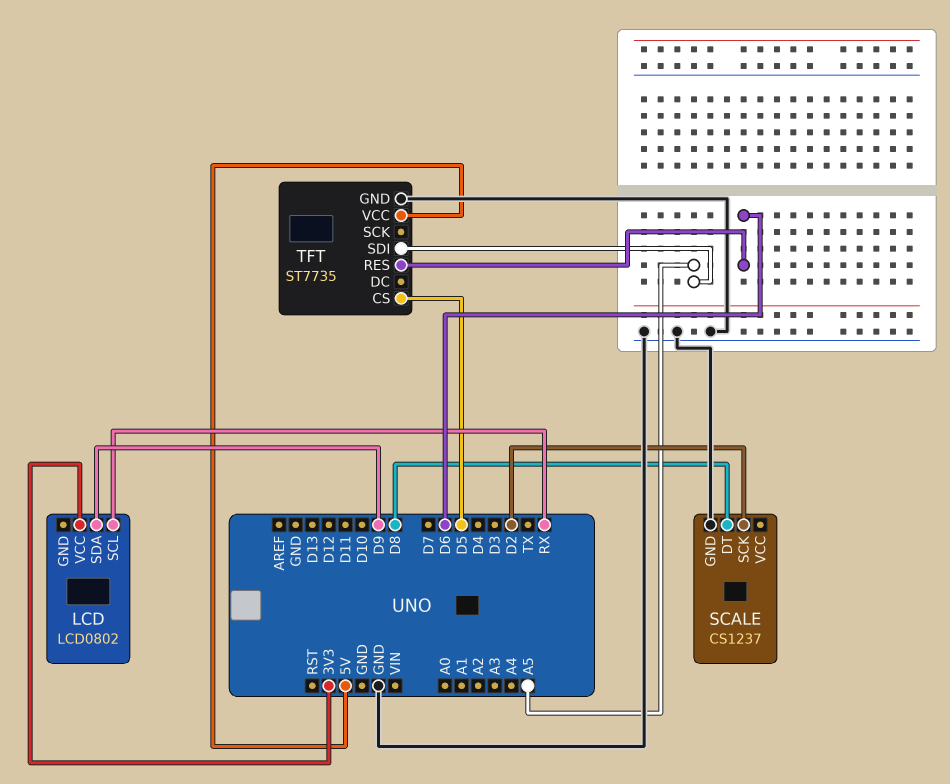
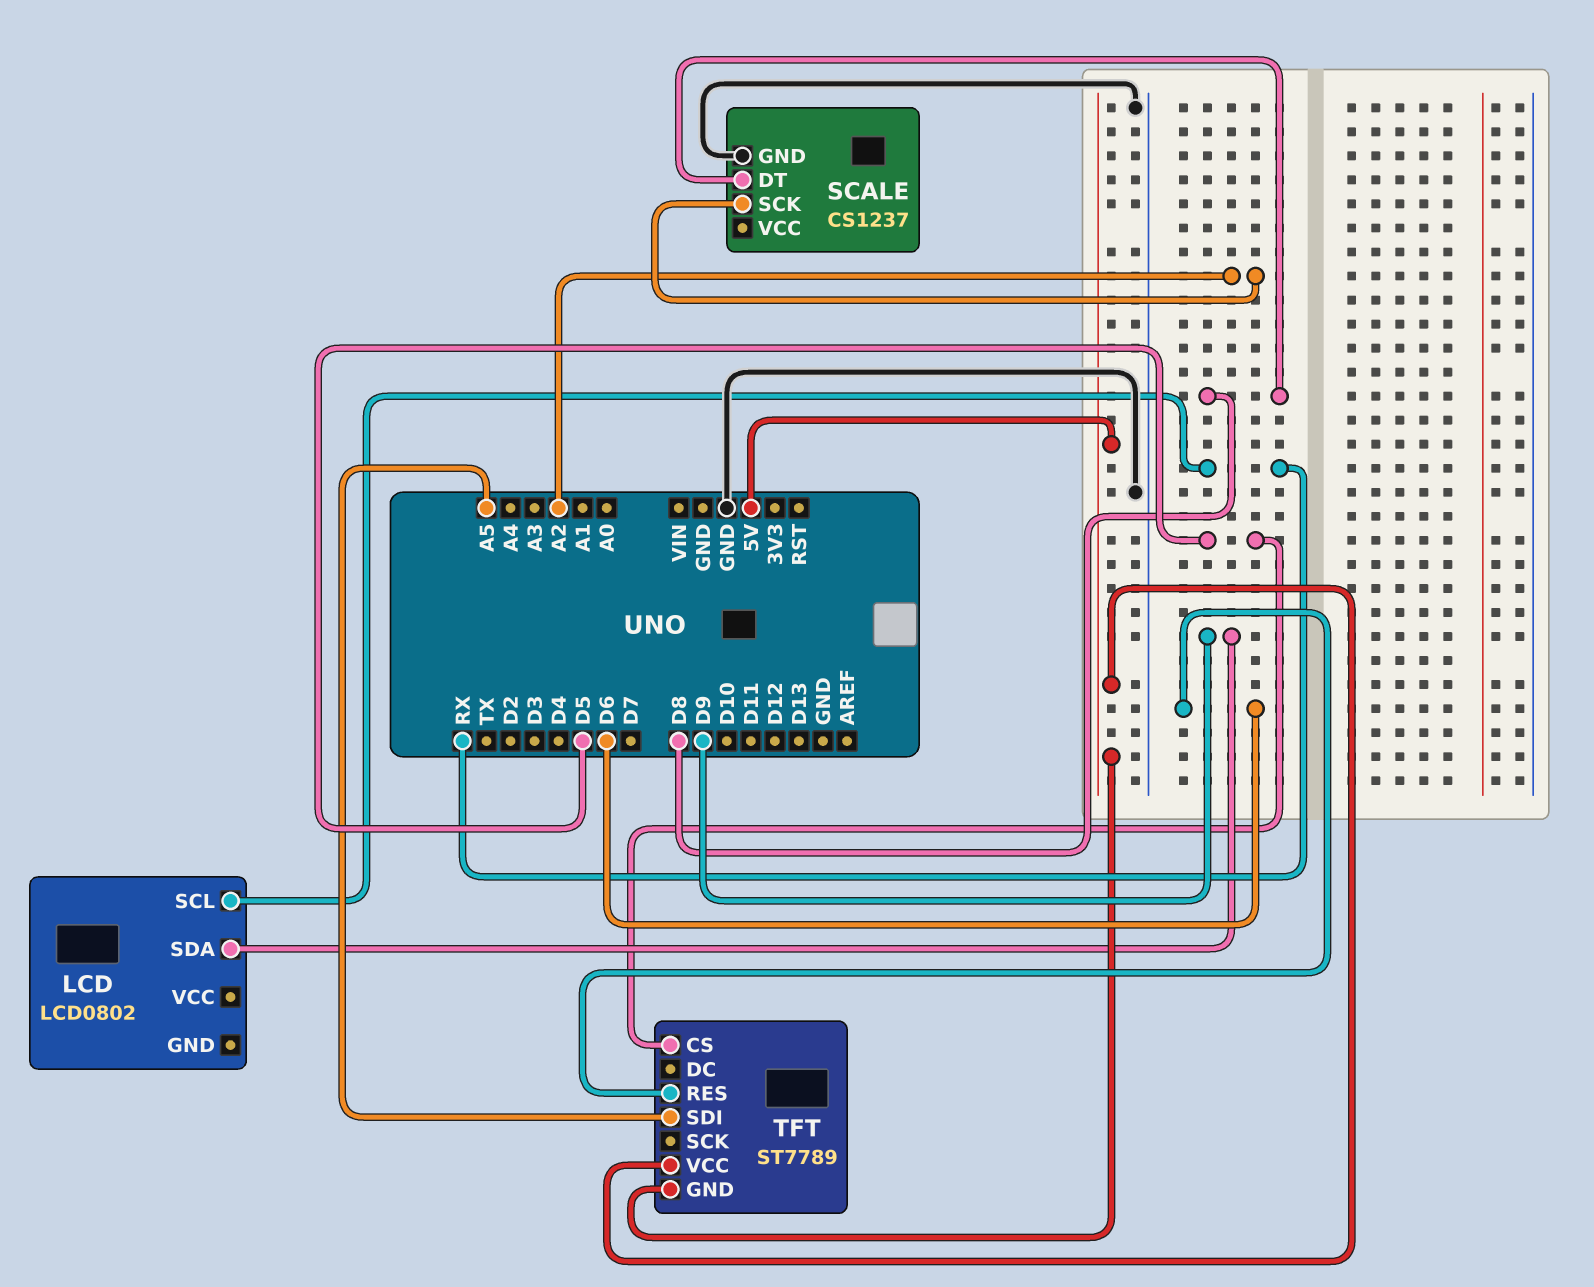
LCD pin VCC: 3V3 -> none
SCALE pin SCK: D2 -> A2
TFT: ST7735 -> ST7789
TFT pin GND: GND -> 5V

